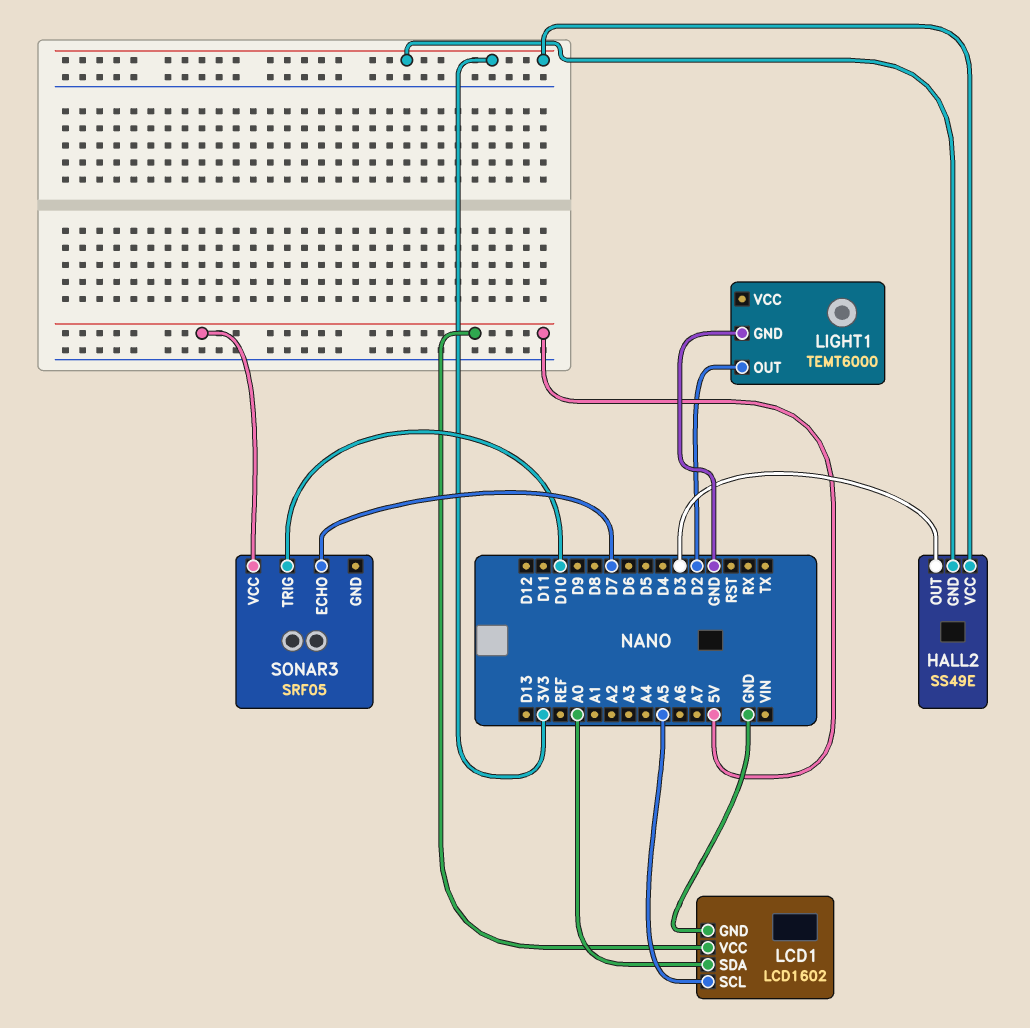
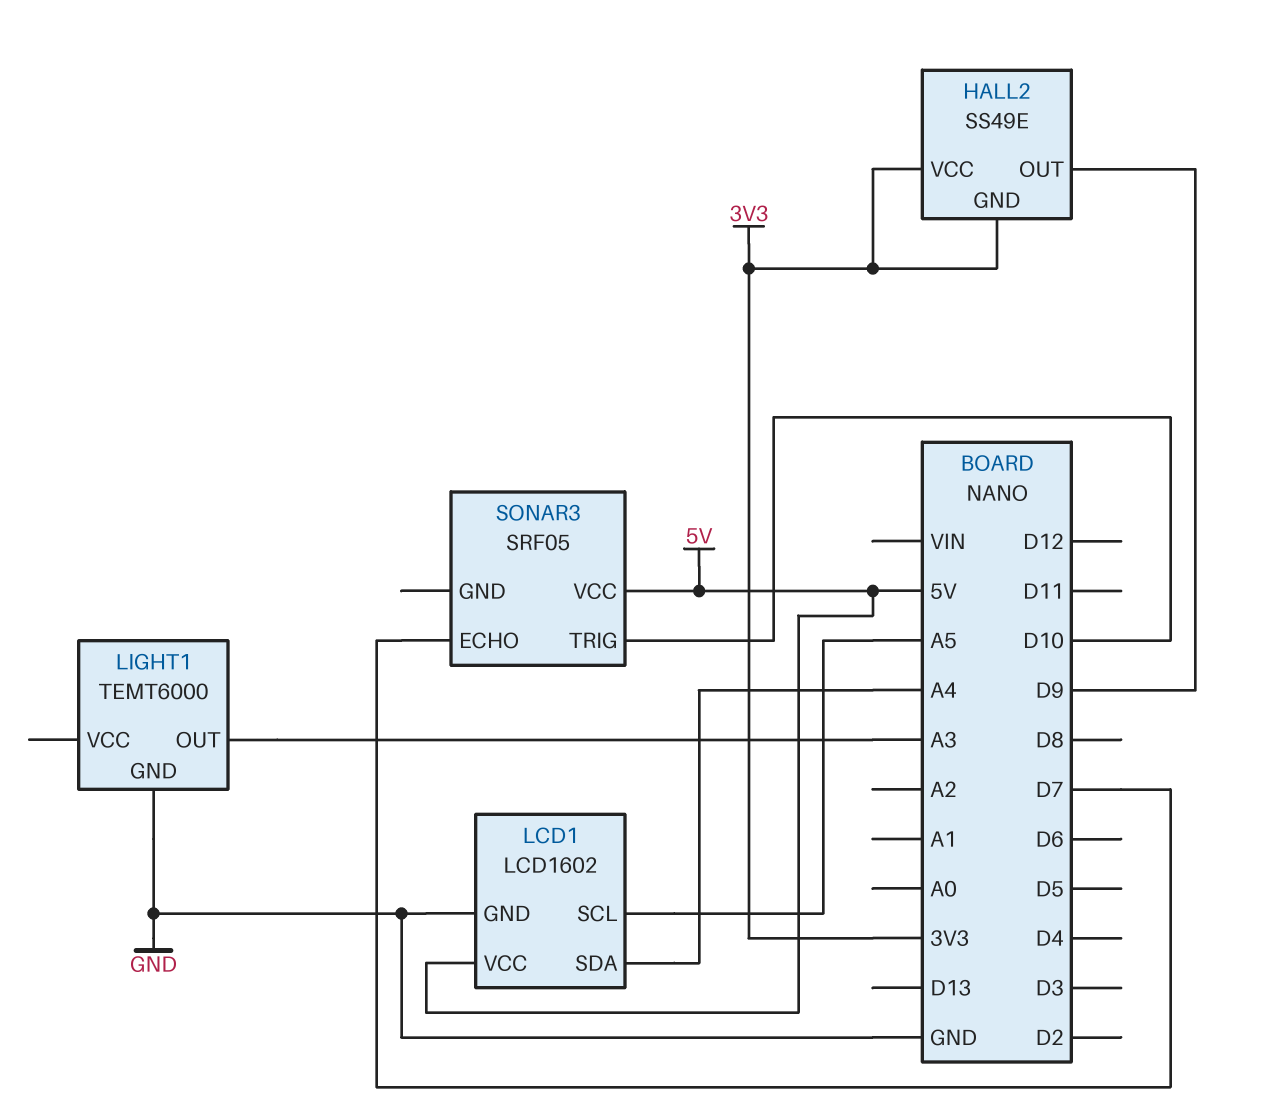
HALL2 pin OUT: D3 -> D9
LCD1 pin SDA: A0 -> A4
LIGHT1 pin OUT: D2 -> A3

